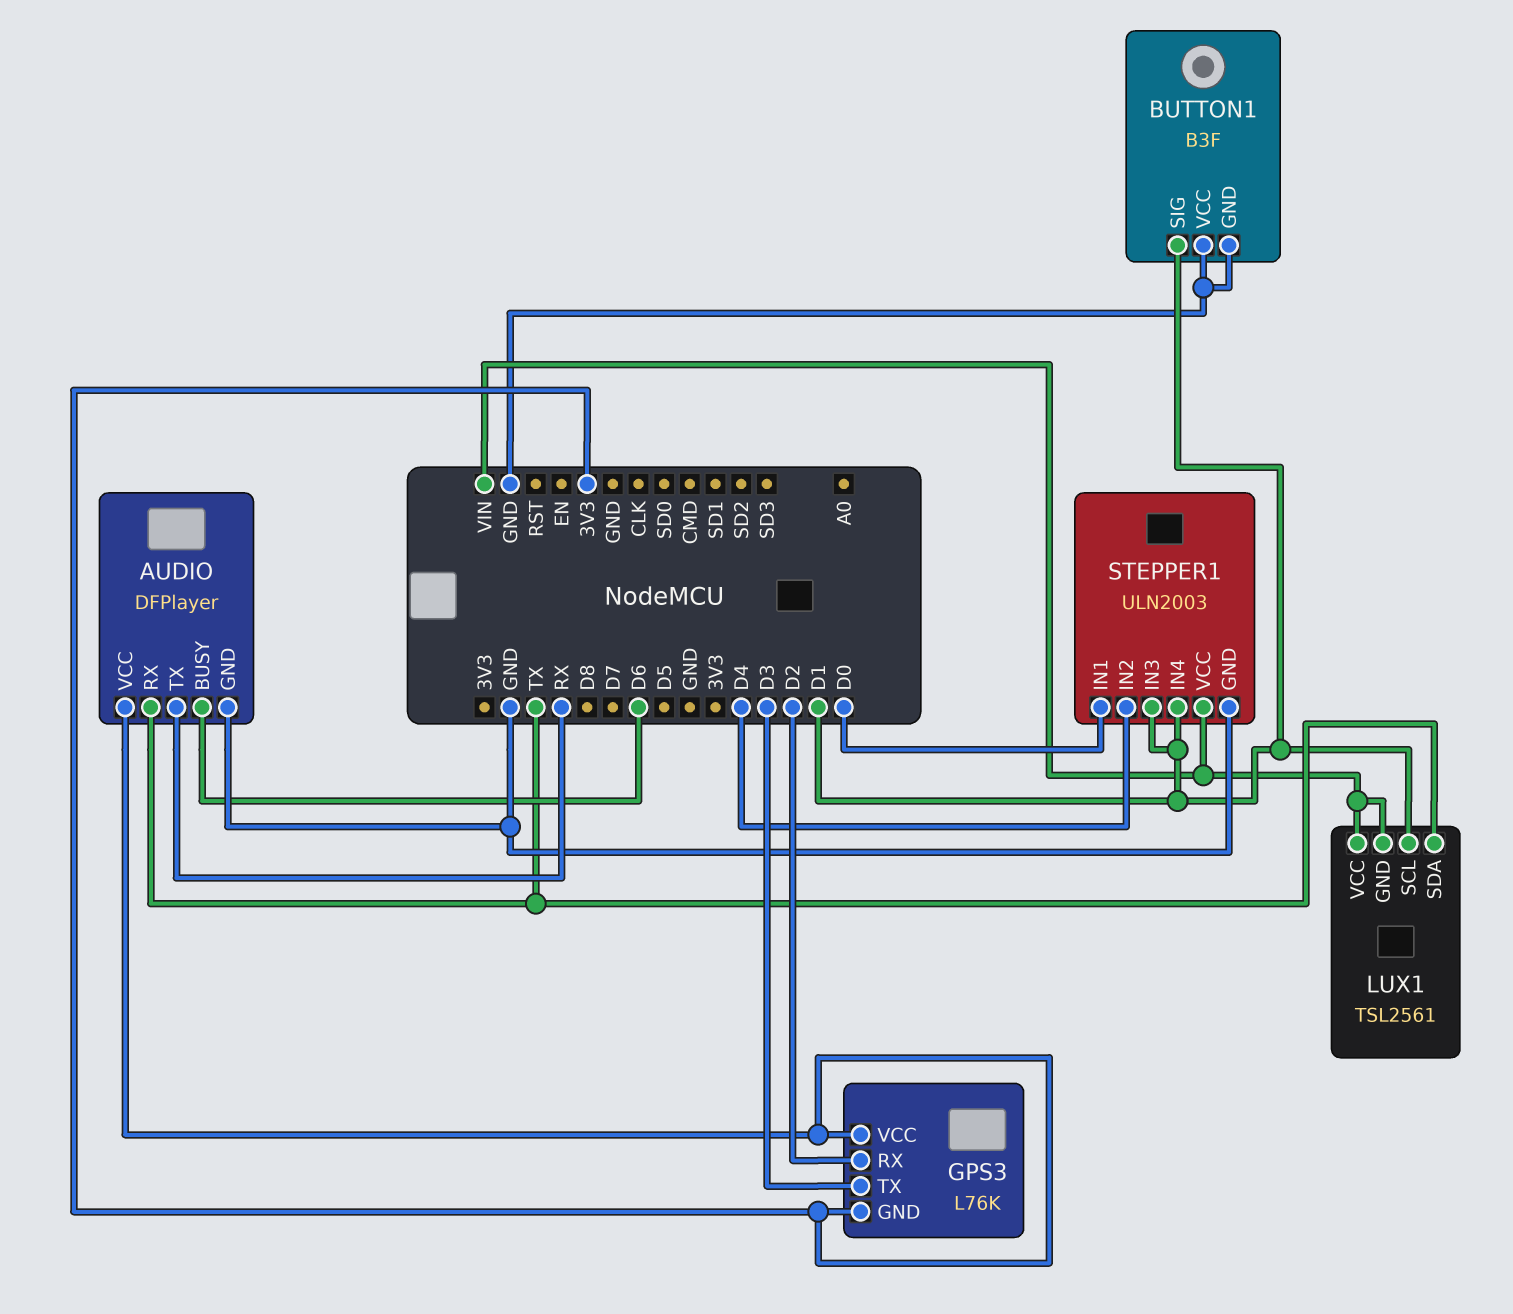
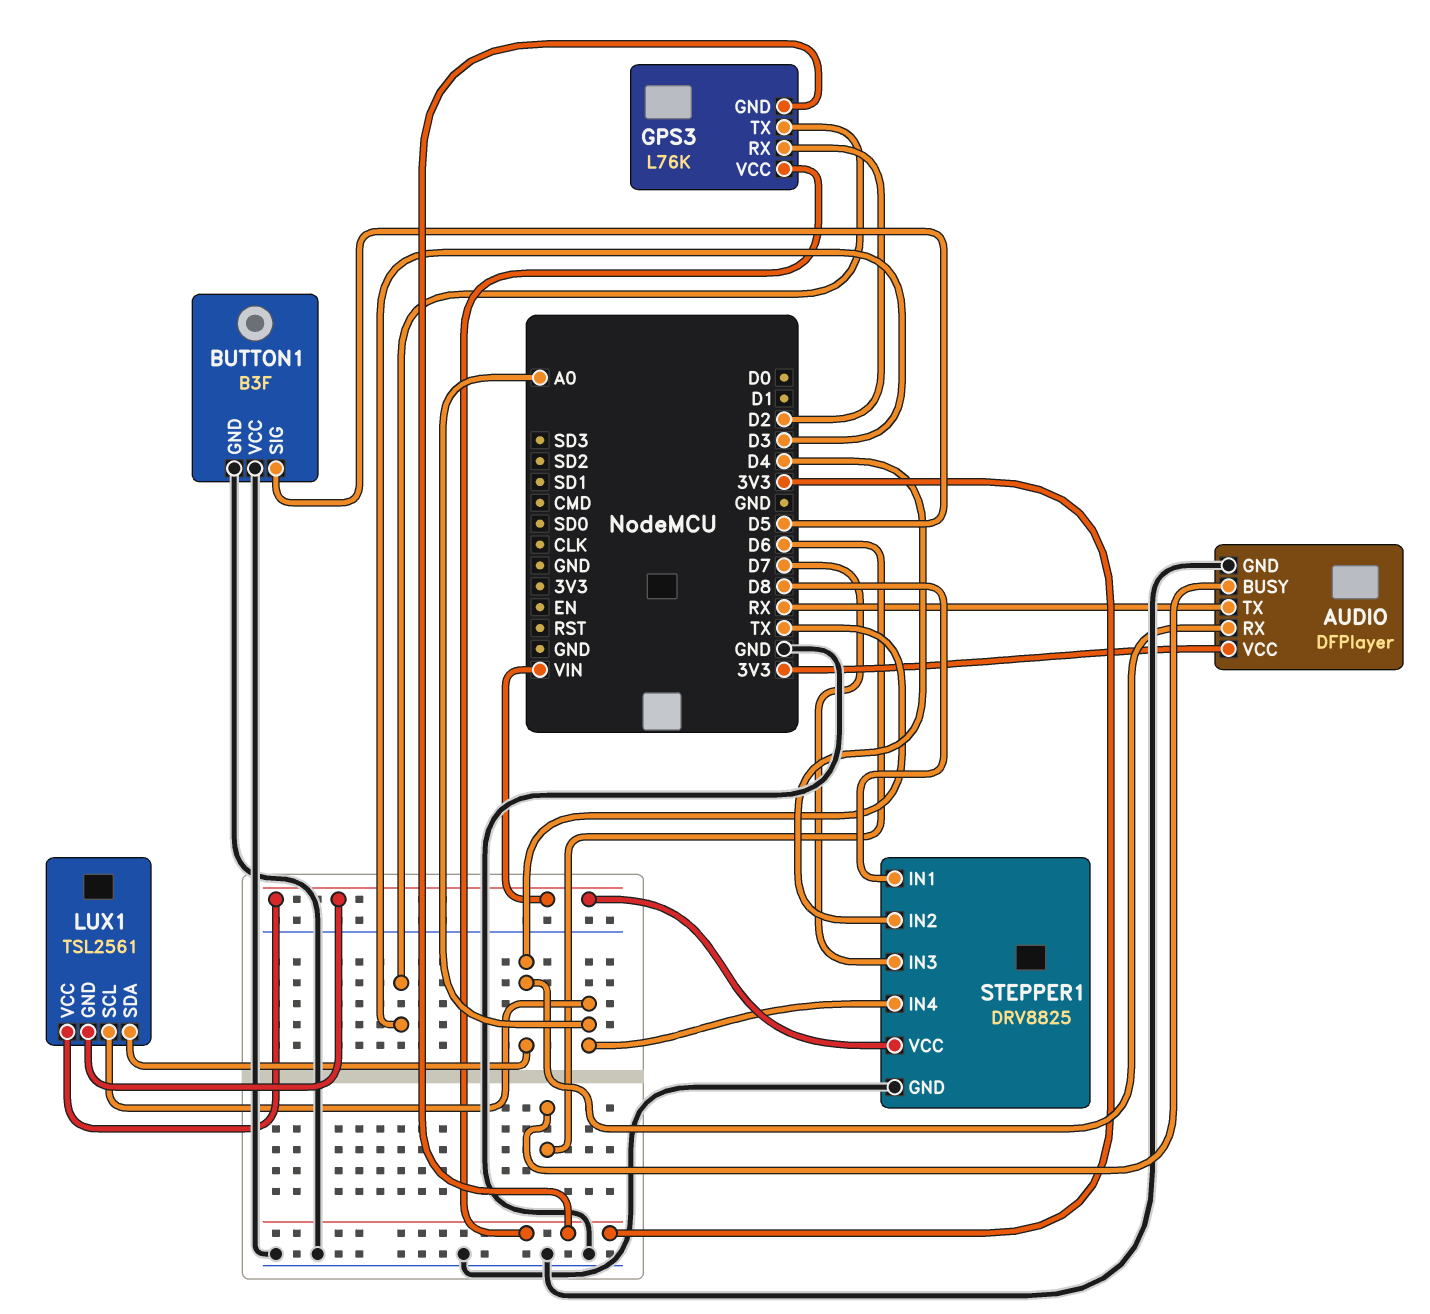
BUTTON1 pin SIG: D1 -> D5
LUX1 pin SCL: D1 -> A0
STEPPER1: ULN2003 -> DRV8825
STEPPER1 pin IN1: D0 -> D8
STEPPER1 pin IN3: D1 -> D7
STEPPER1 pin IN4: D1 -> A0

